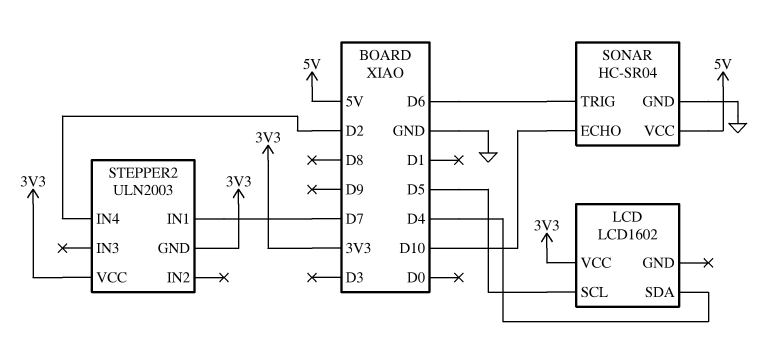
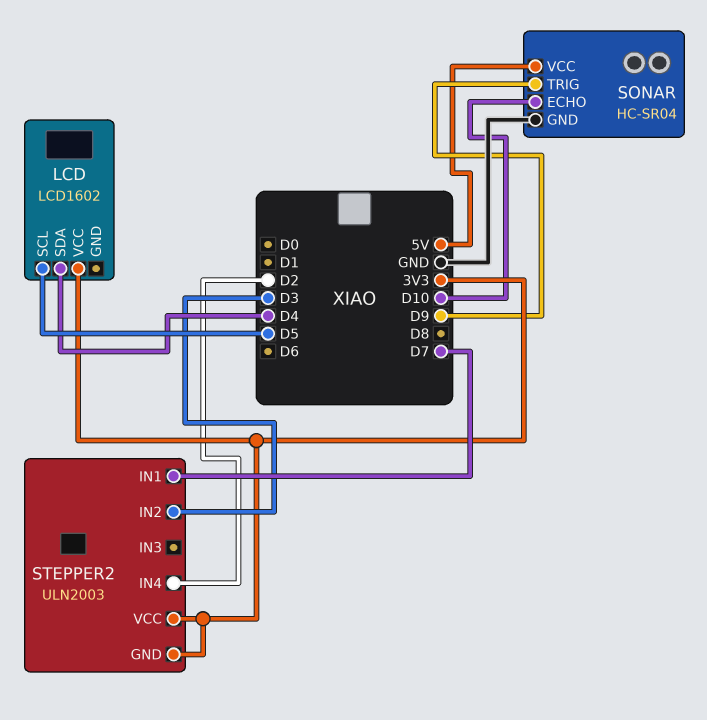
SONAR pin TRIG: D6 -> D9
STEPPER2 pin IN2: none -> D3

